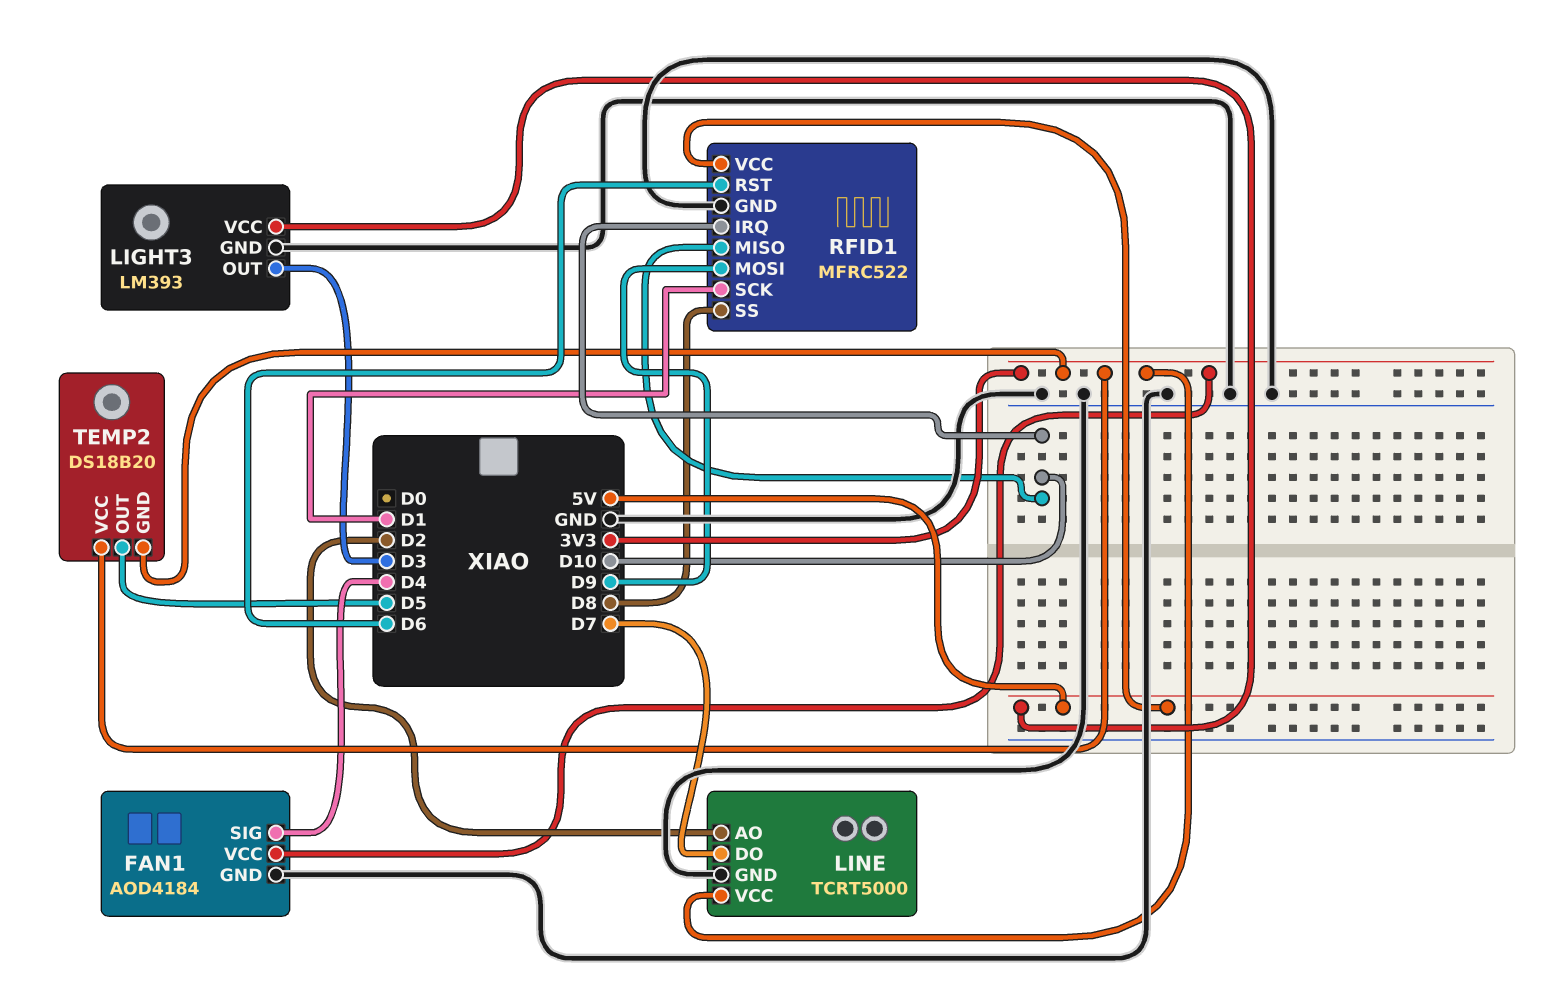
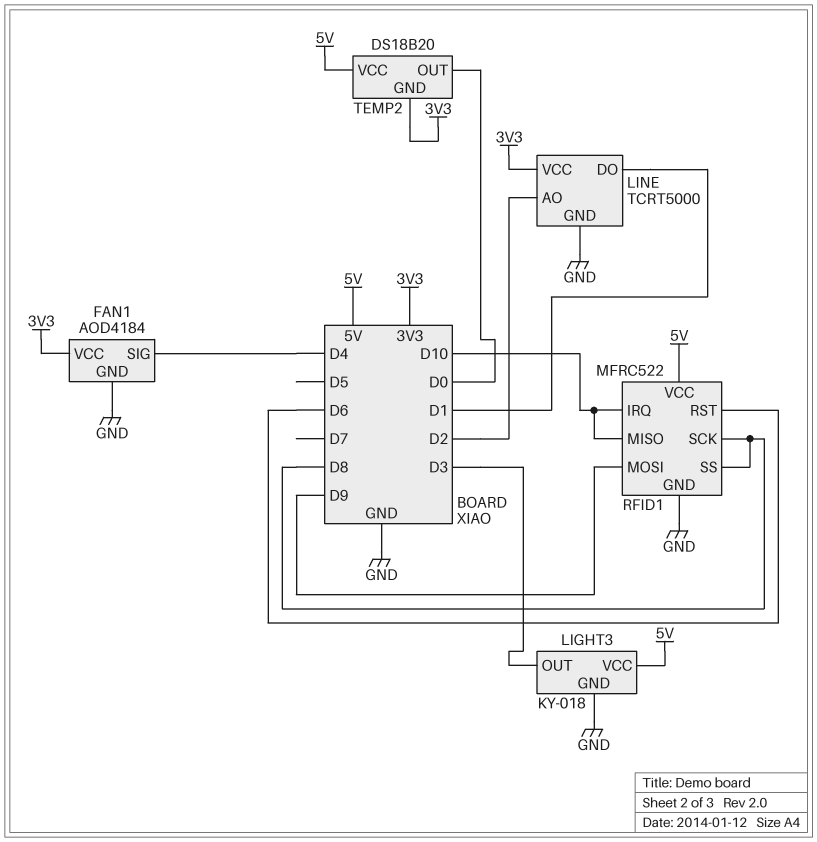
LIGHT3: LM393 -> KY-018
LINE pin DO: D7 -> D1
RFID1 pin SCK: D1 -> D8
TEMP2 pin OUT: D5 -> D0
TEMP2 pin VCC: 3V3 -> 5V

